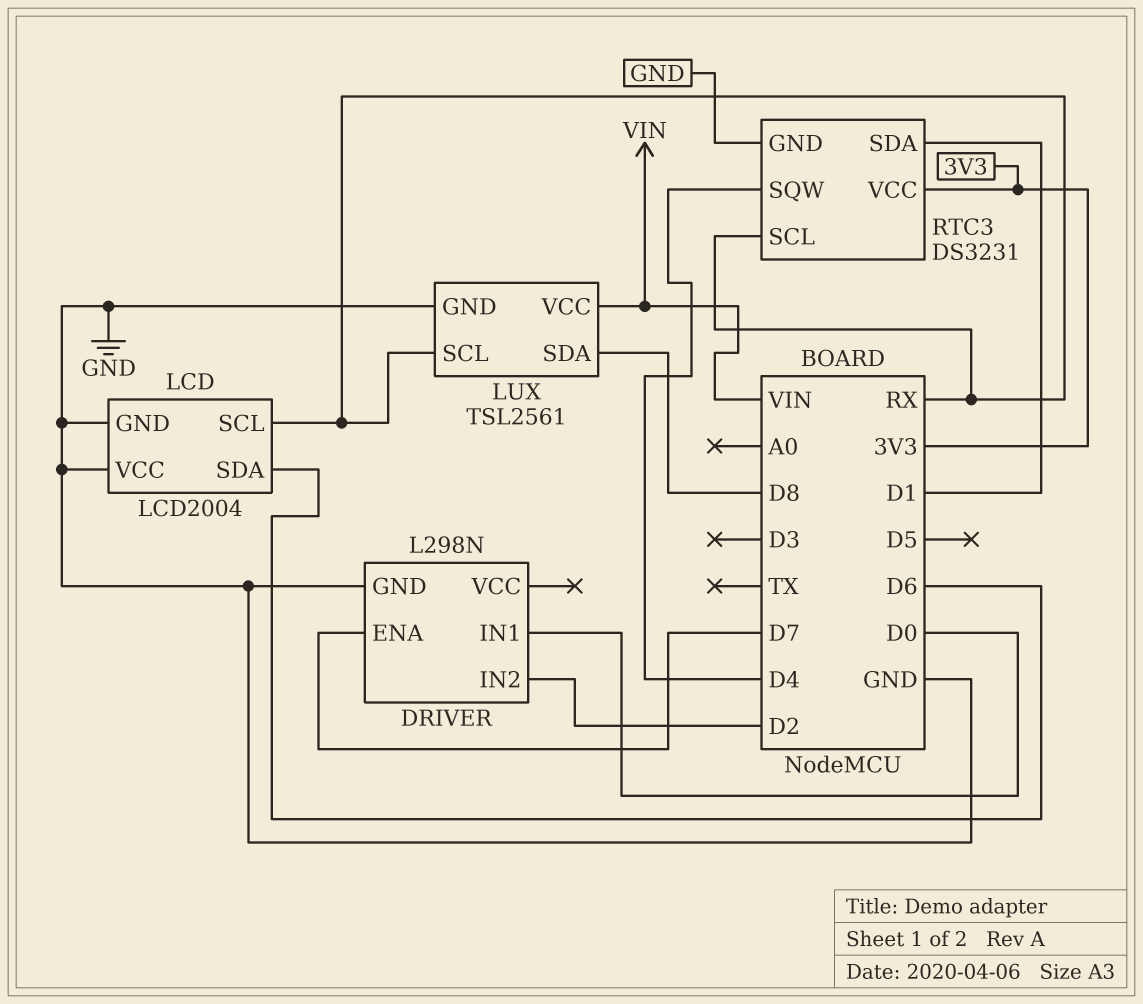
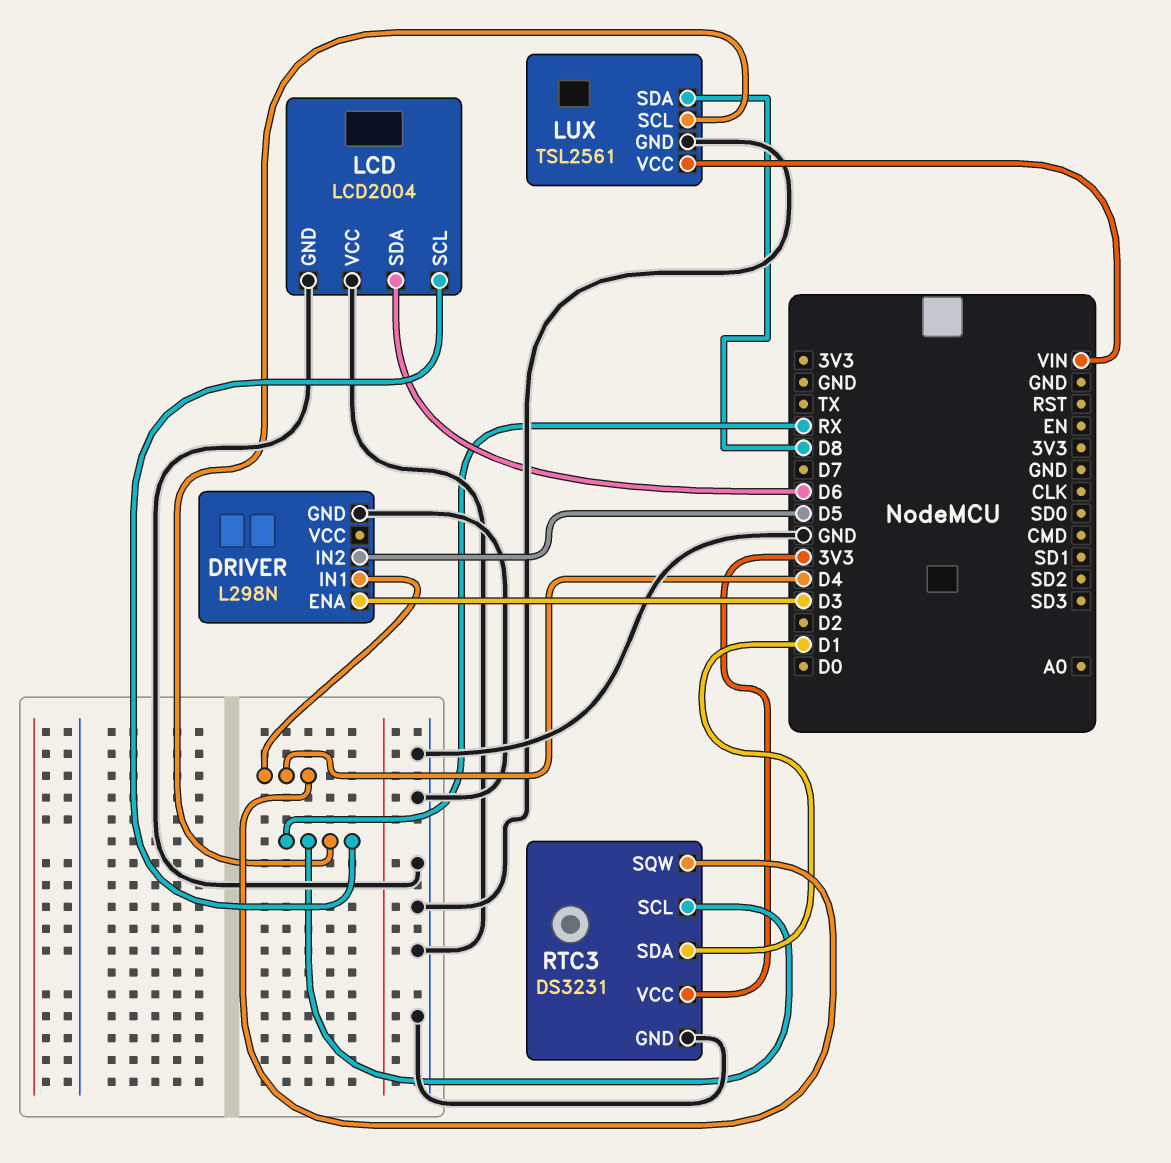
DRIVER pin ENA: D7 -> D3
DRIVER pin IN1: D0 -> D4
DRIVER pin IN2: D2 -> D5

